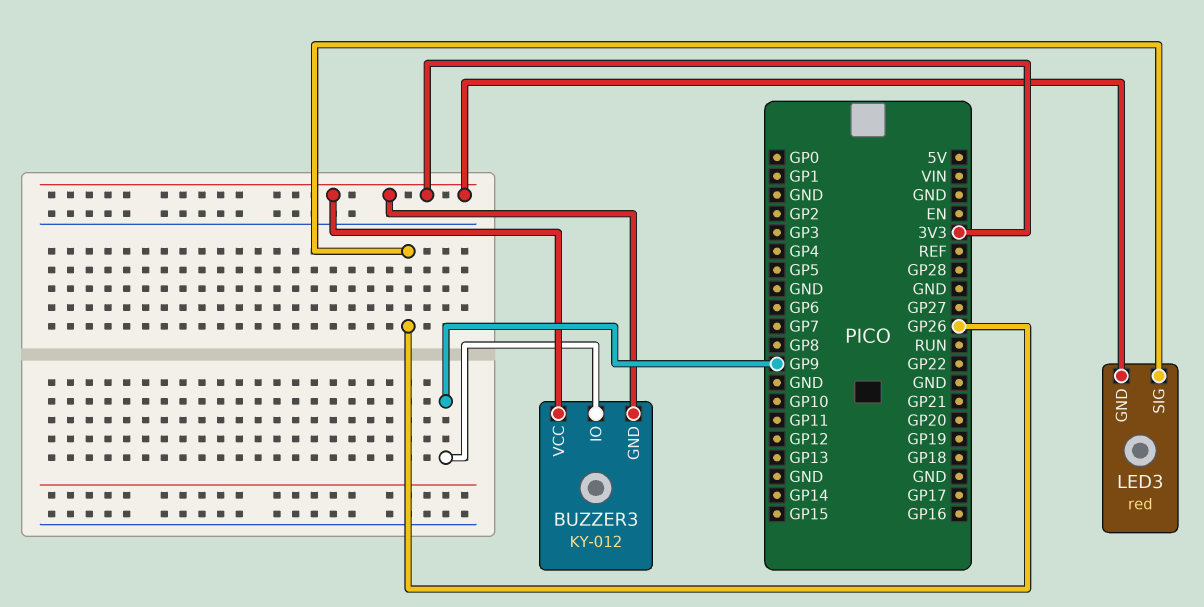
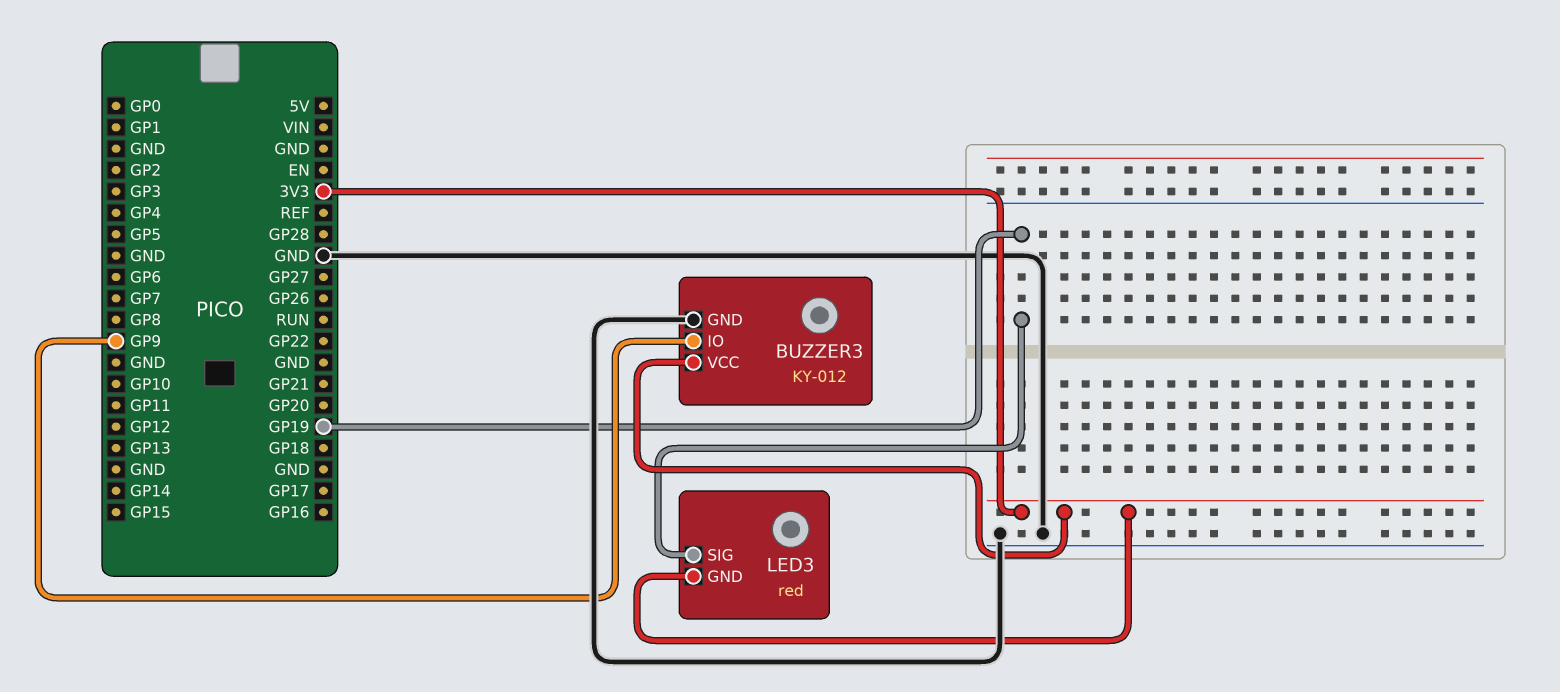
BUZZER3 pin GND: 3V3 -> GND
LED3 pin SIG: GP26 -> GP19

